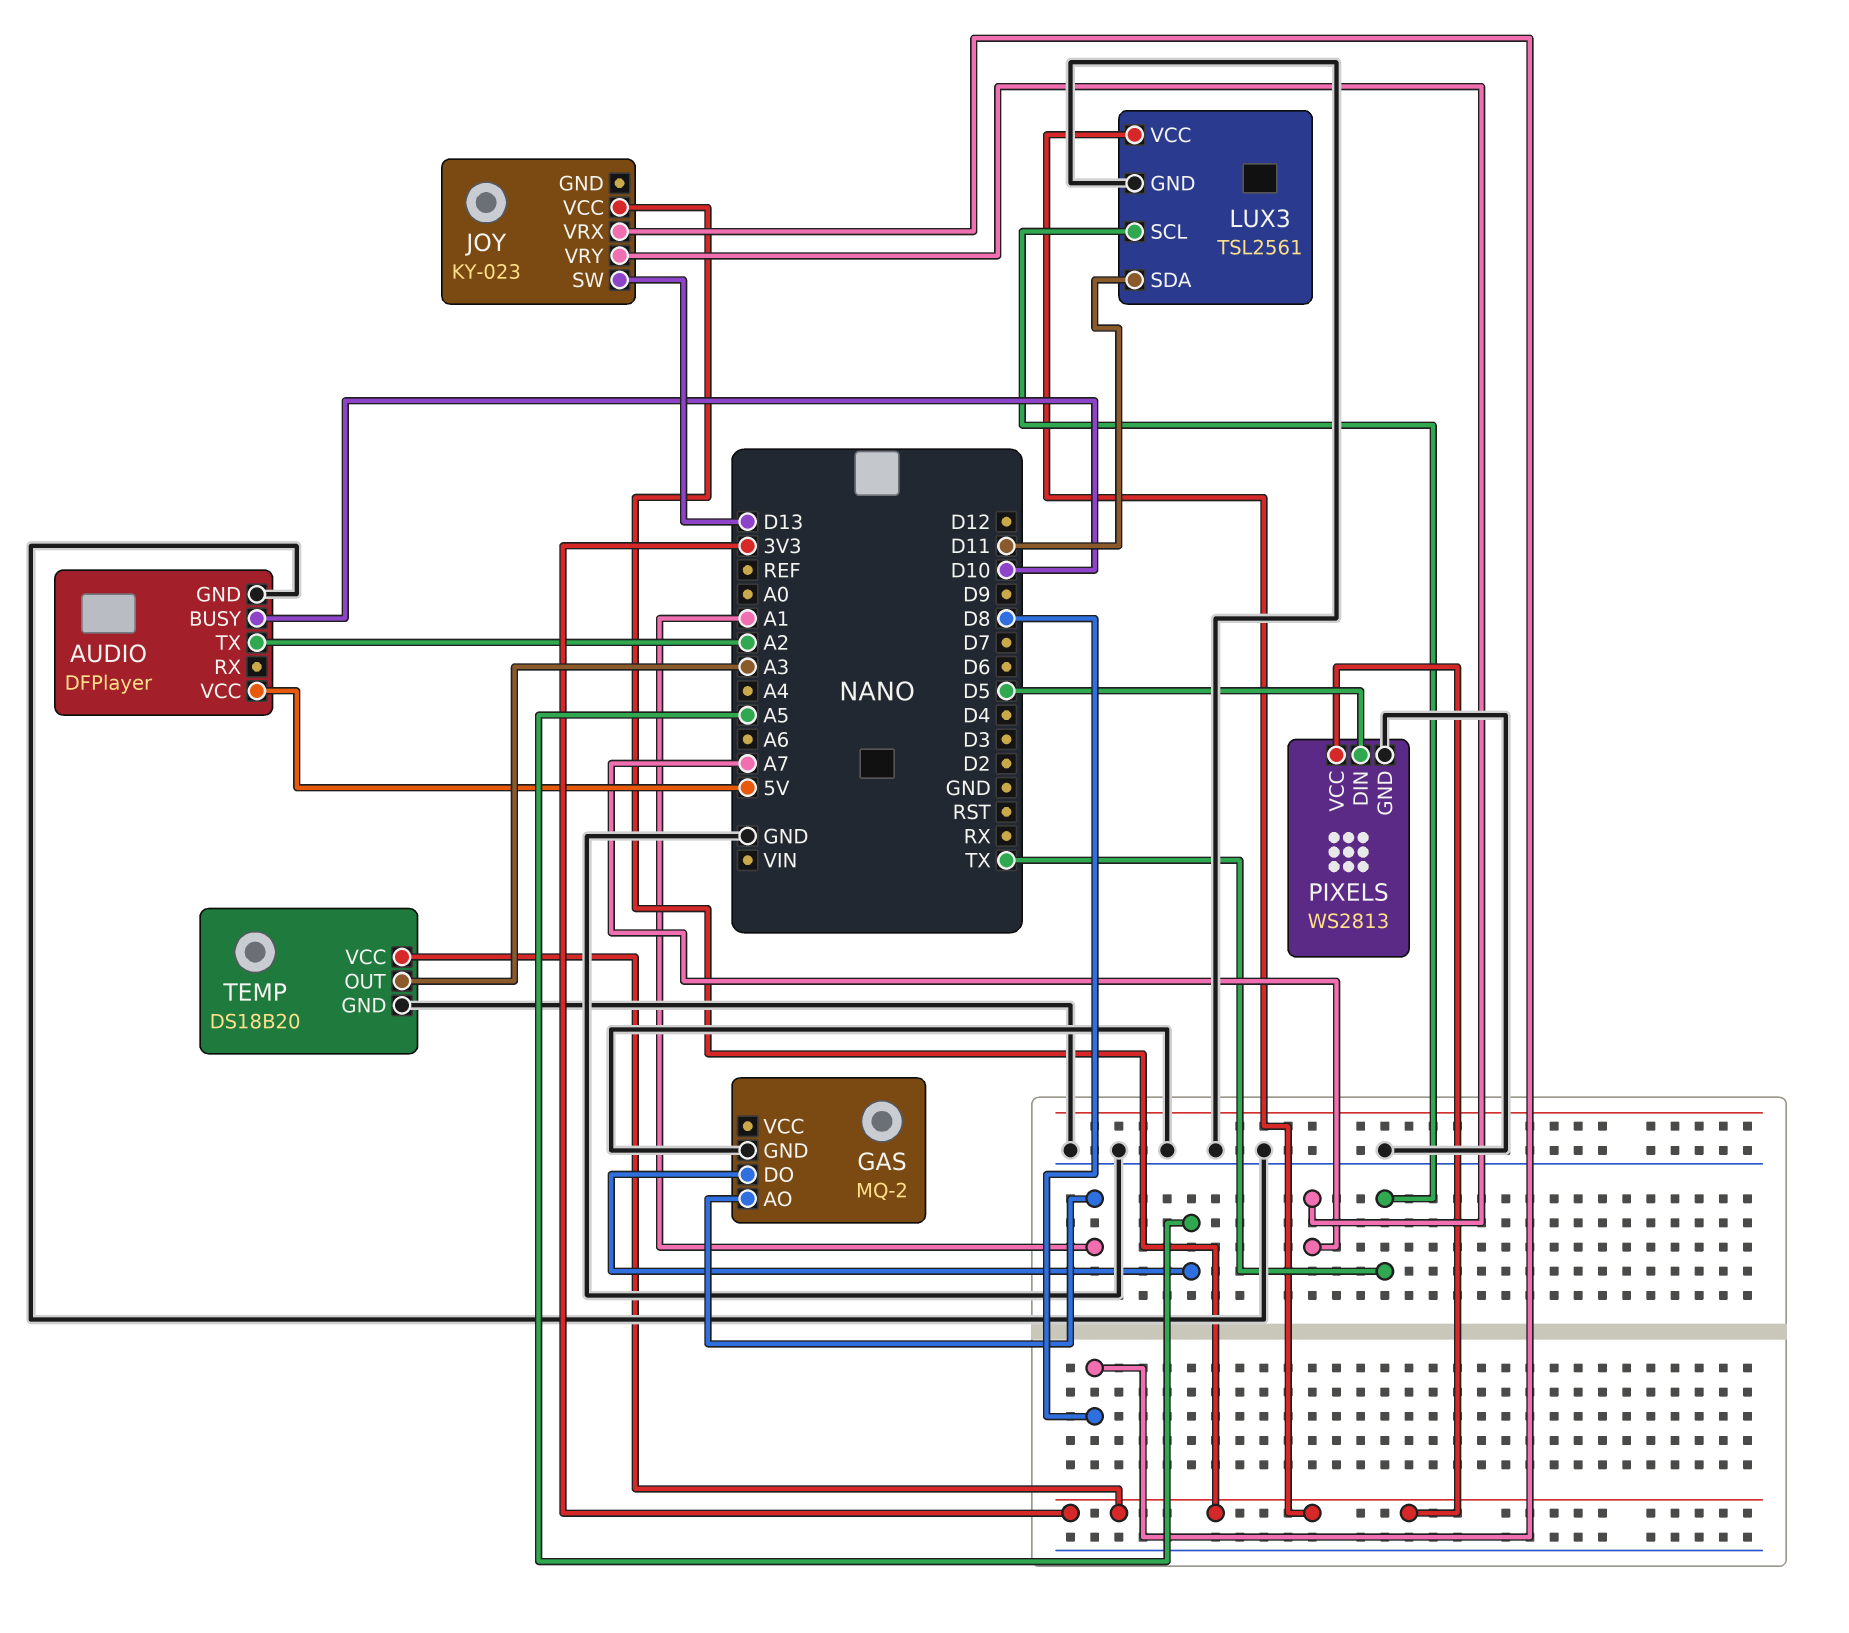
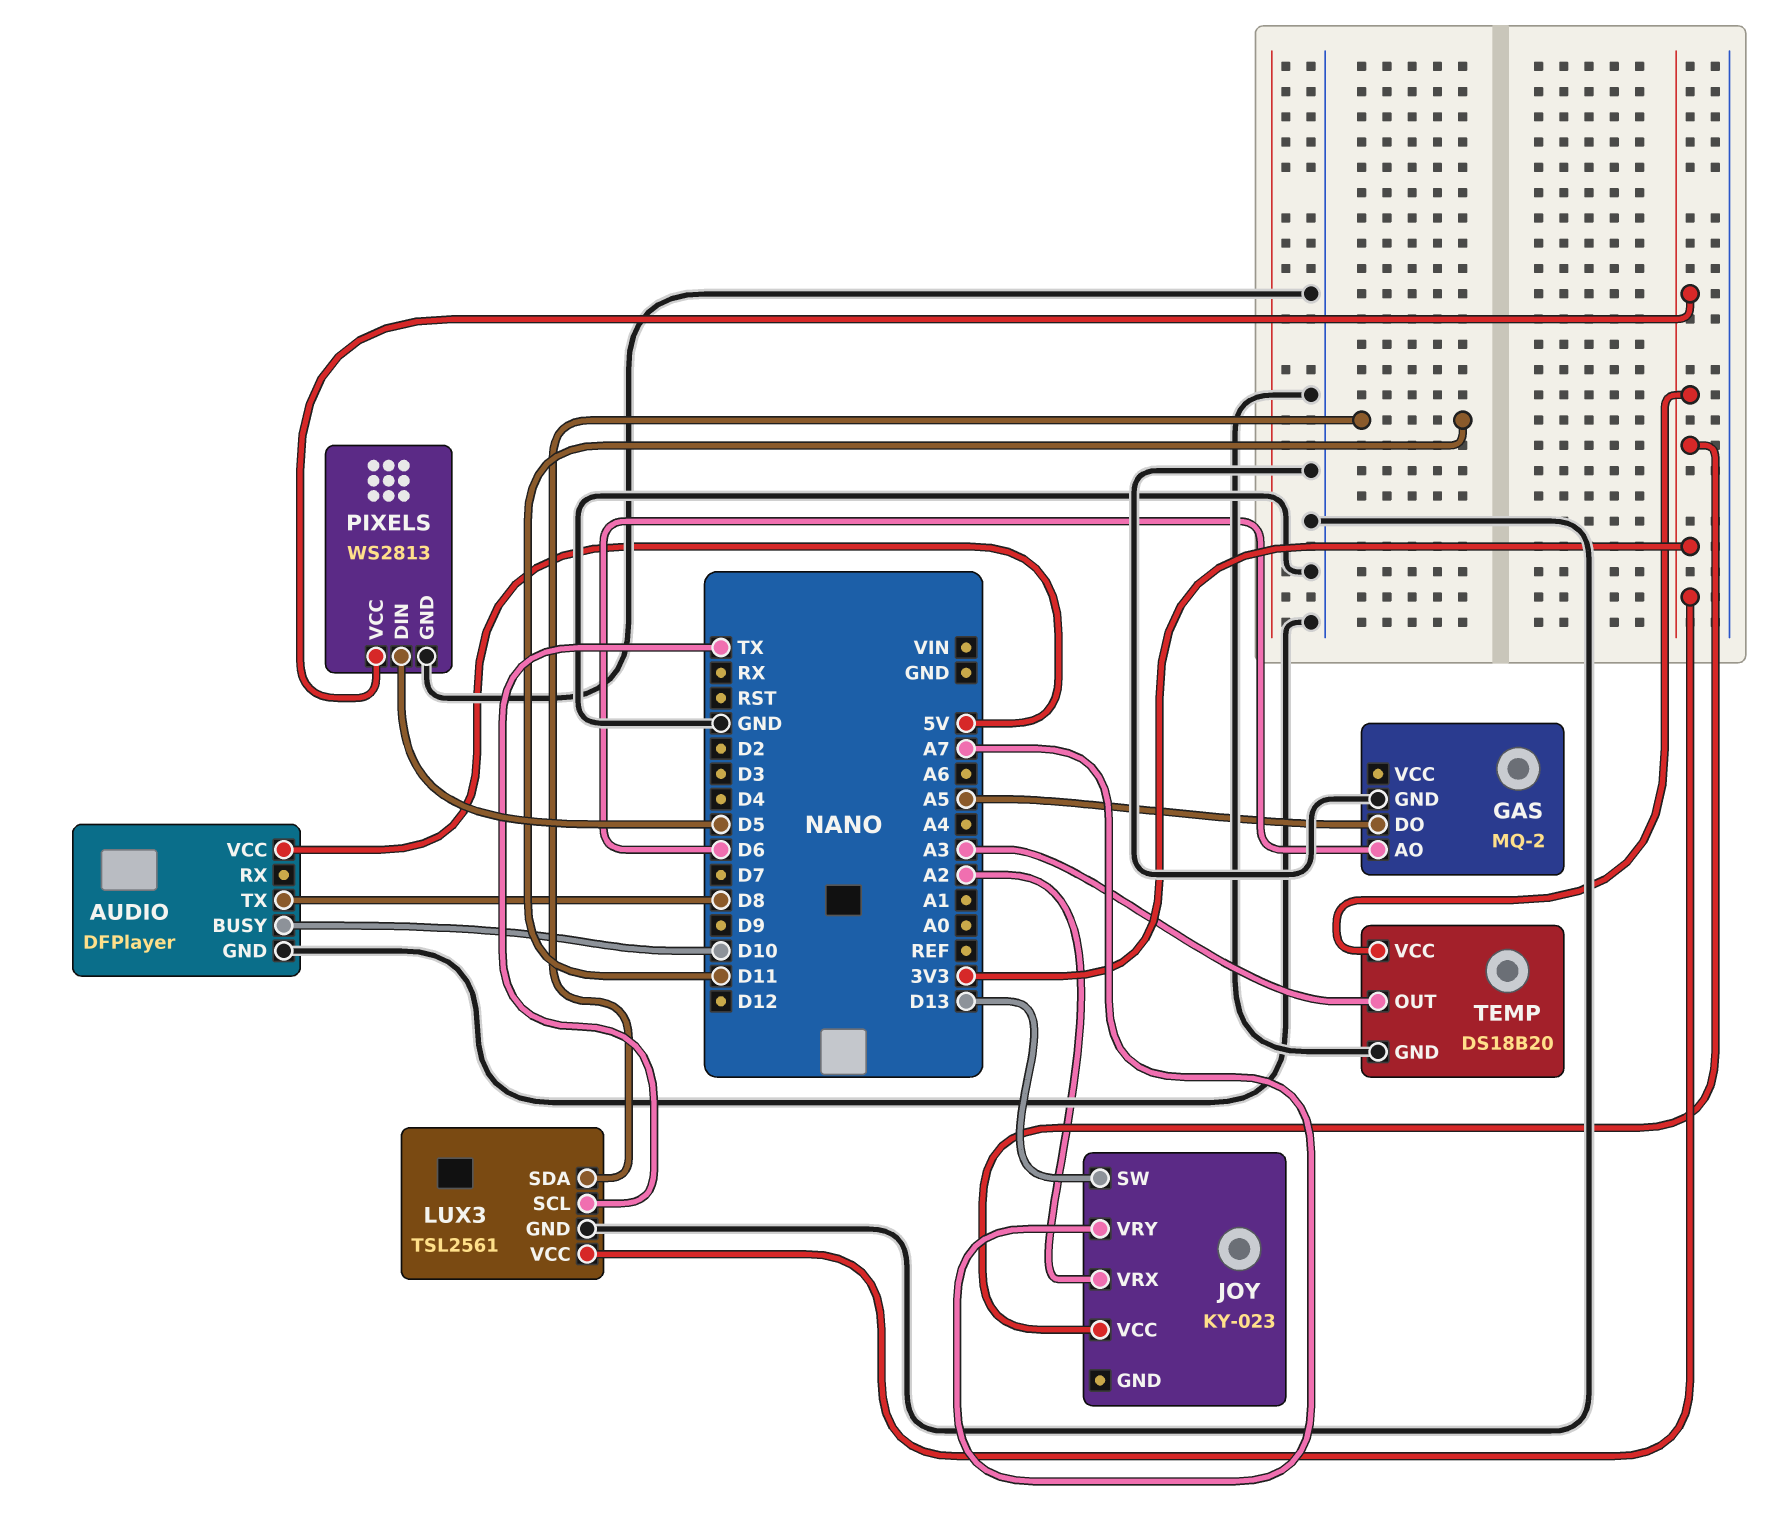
AUDIO pin TX: A2 -> D8
GAS pin AO: A1 -> D6
JOY pin VRX: D8 -> A2

